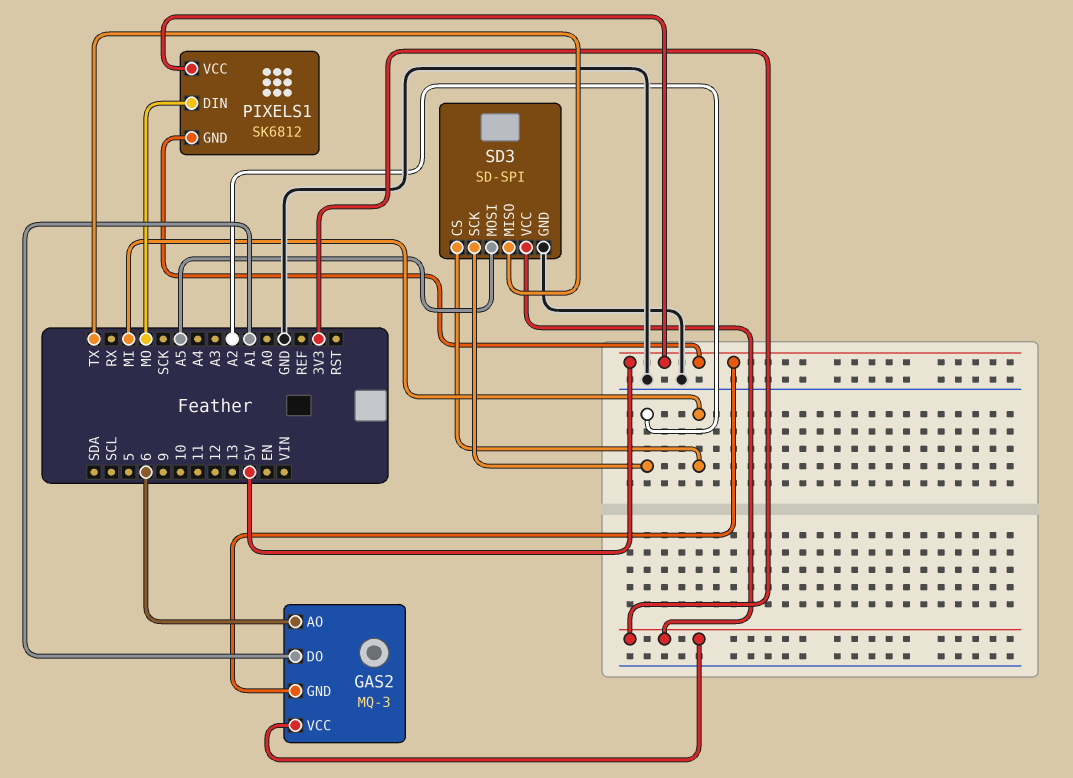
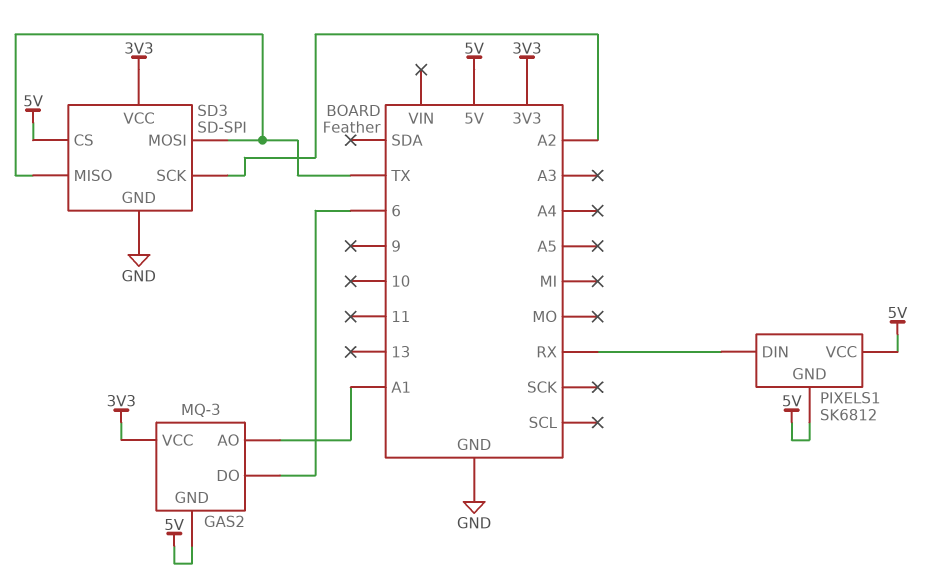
GAS2 pin AO: 6 -> A1
GAS2 pin DO: A1 -> 6
PIXELS1 pin DIN: MO -> RX
SD3 pin CS: MI -> 5V
SD3 pin MOSI: A5 -> TX

